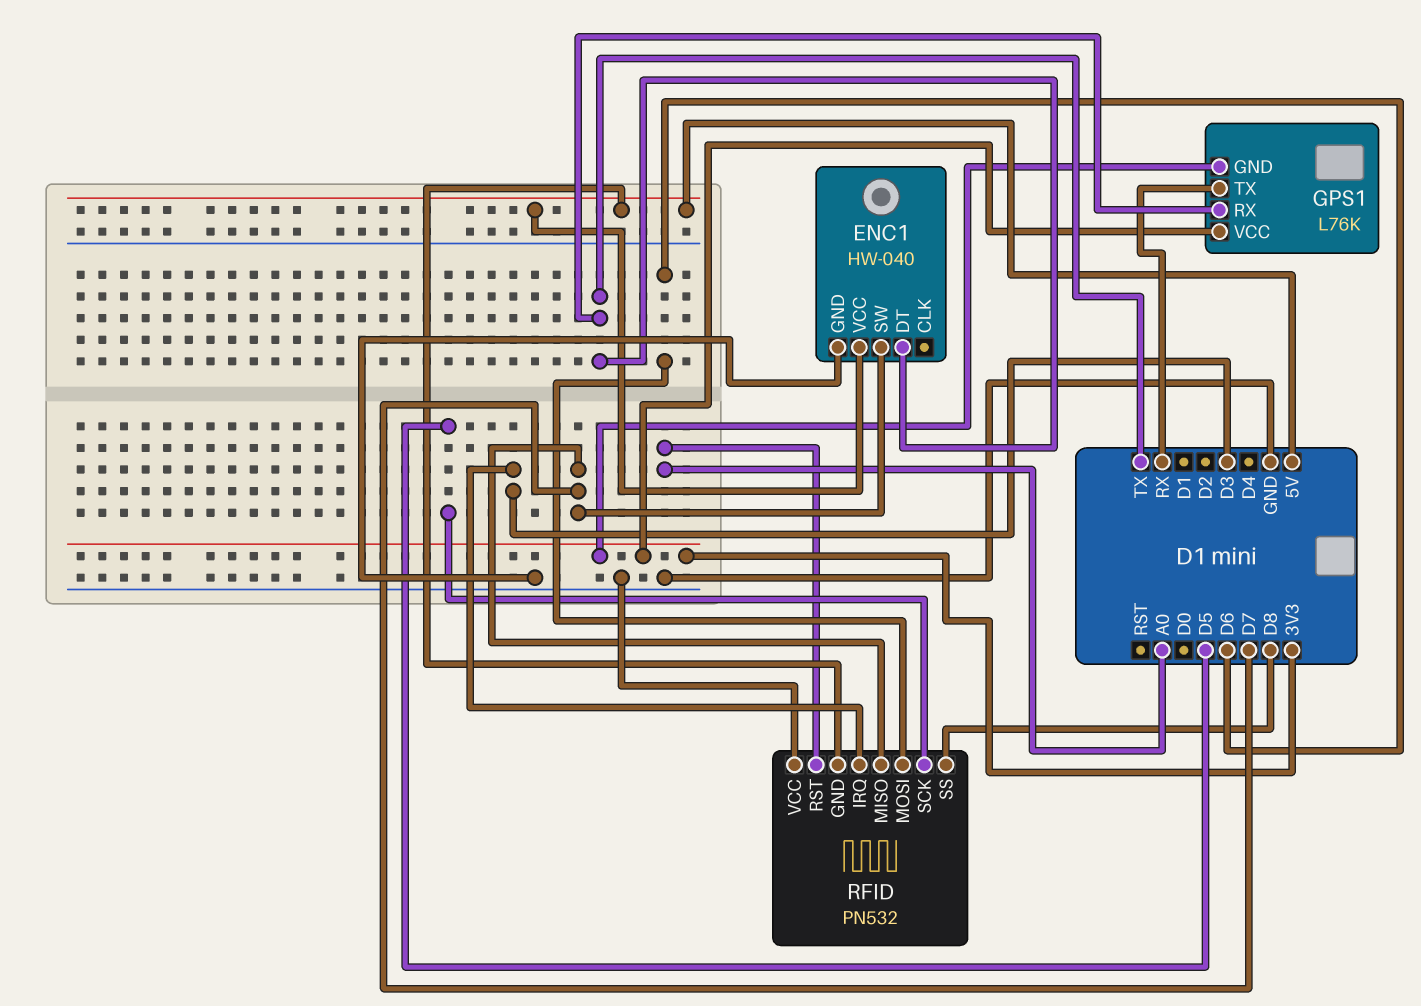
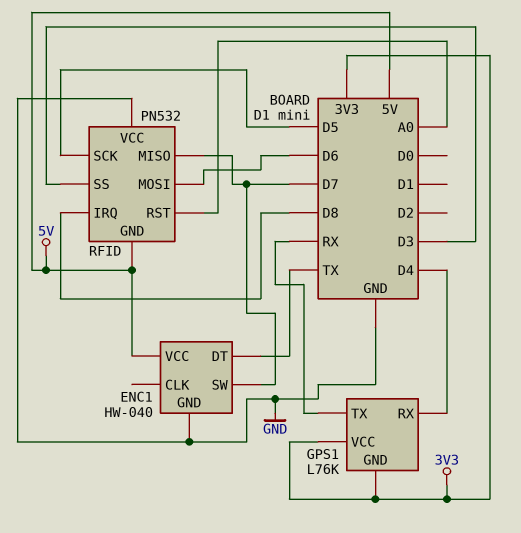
GPS1 pin RX: TX -> D4
RFID pin IRQ: D3 -> D8
RFID pin SS: D8 -> D3

